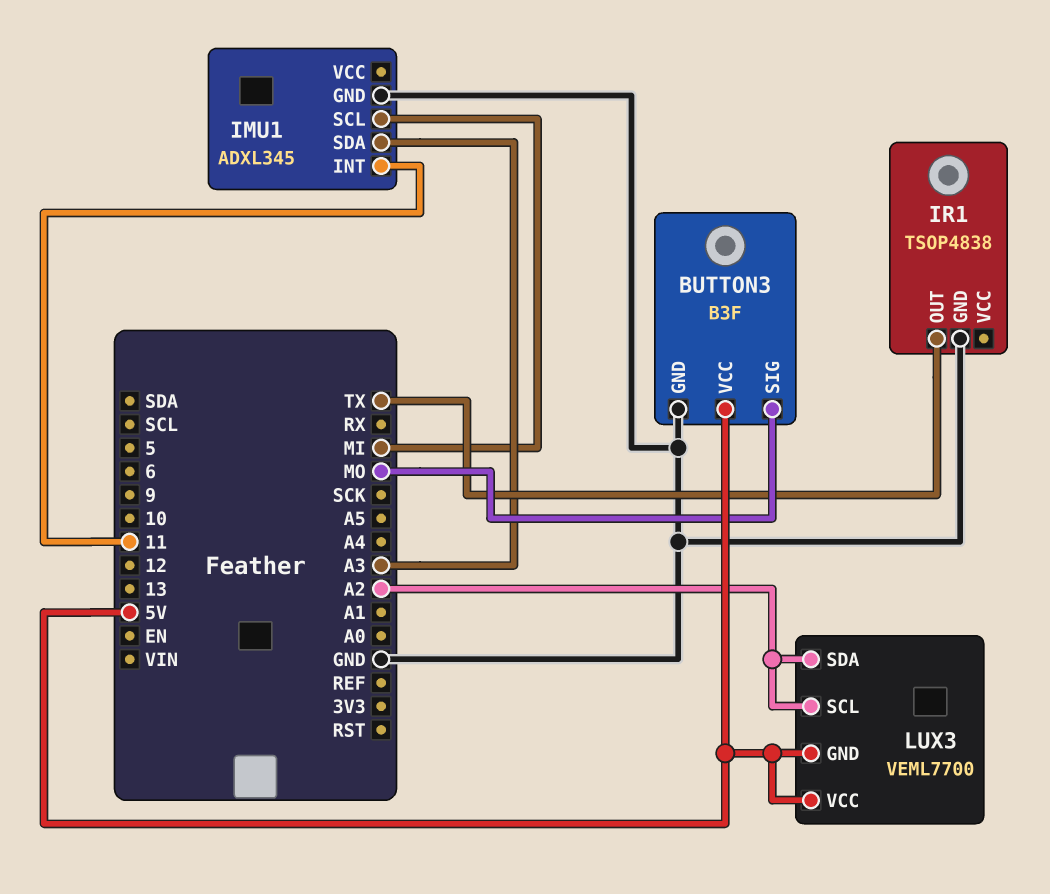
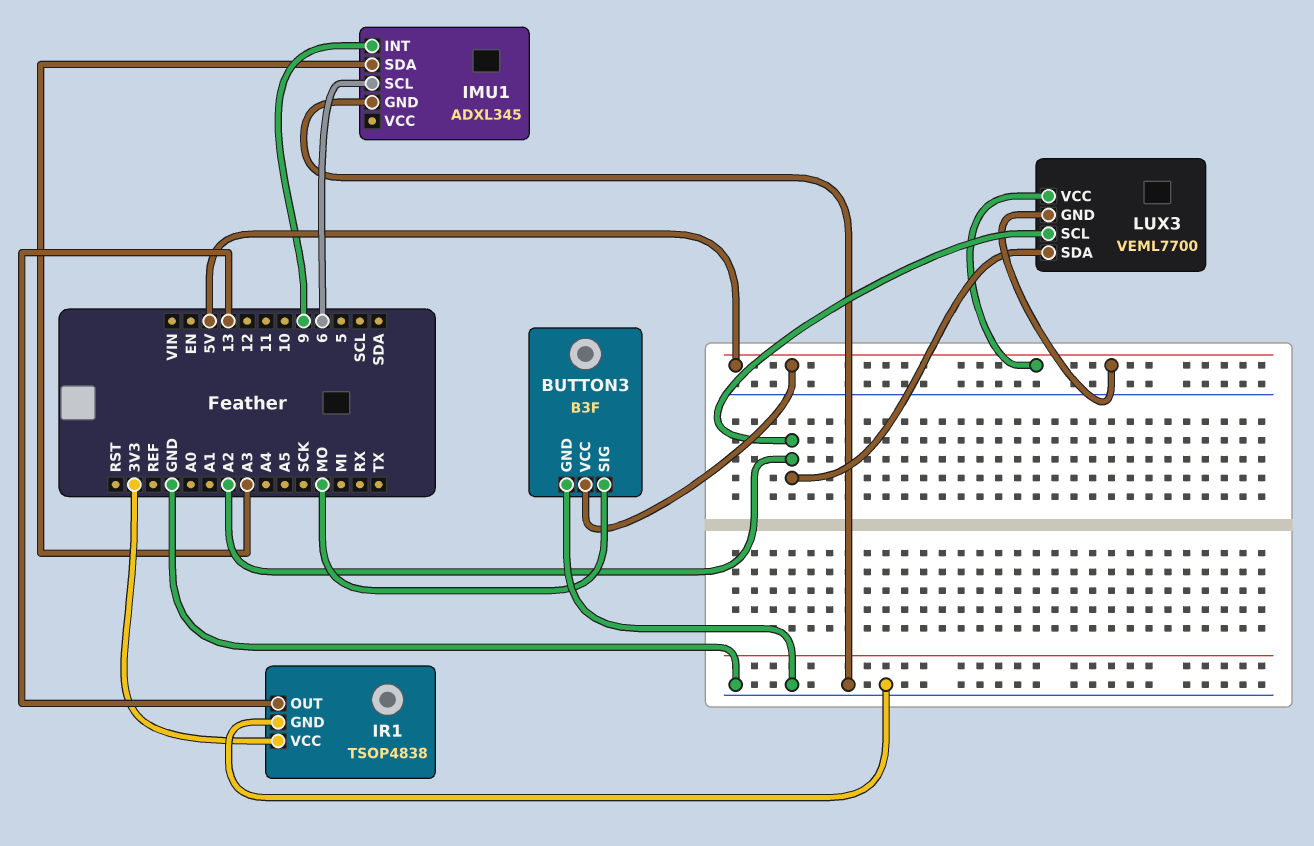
IMU1 pin INT: 11 -> 9
IMU1 pin SCL: MI -> 6
IR1 pin OUT: TX -> 13
IR1 pin VCC: none -> 3V3

